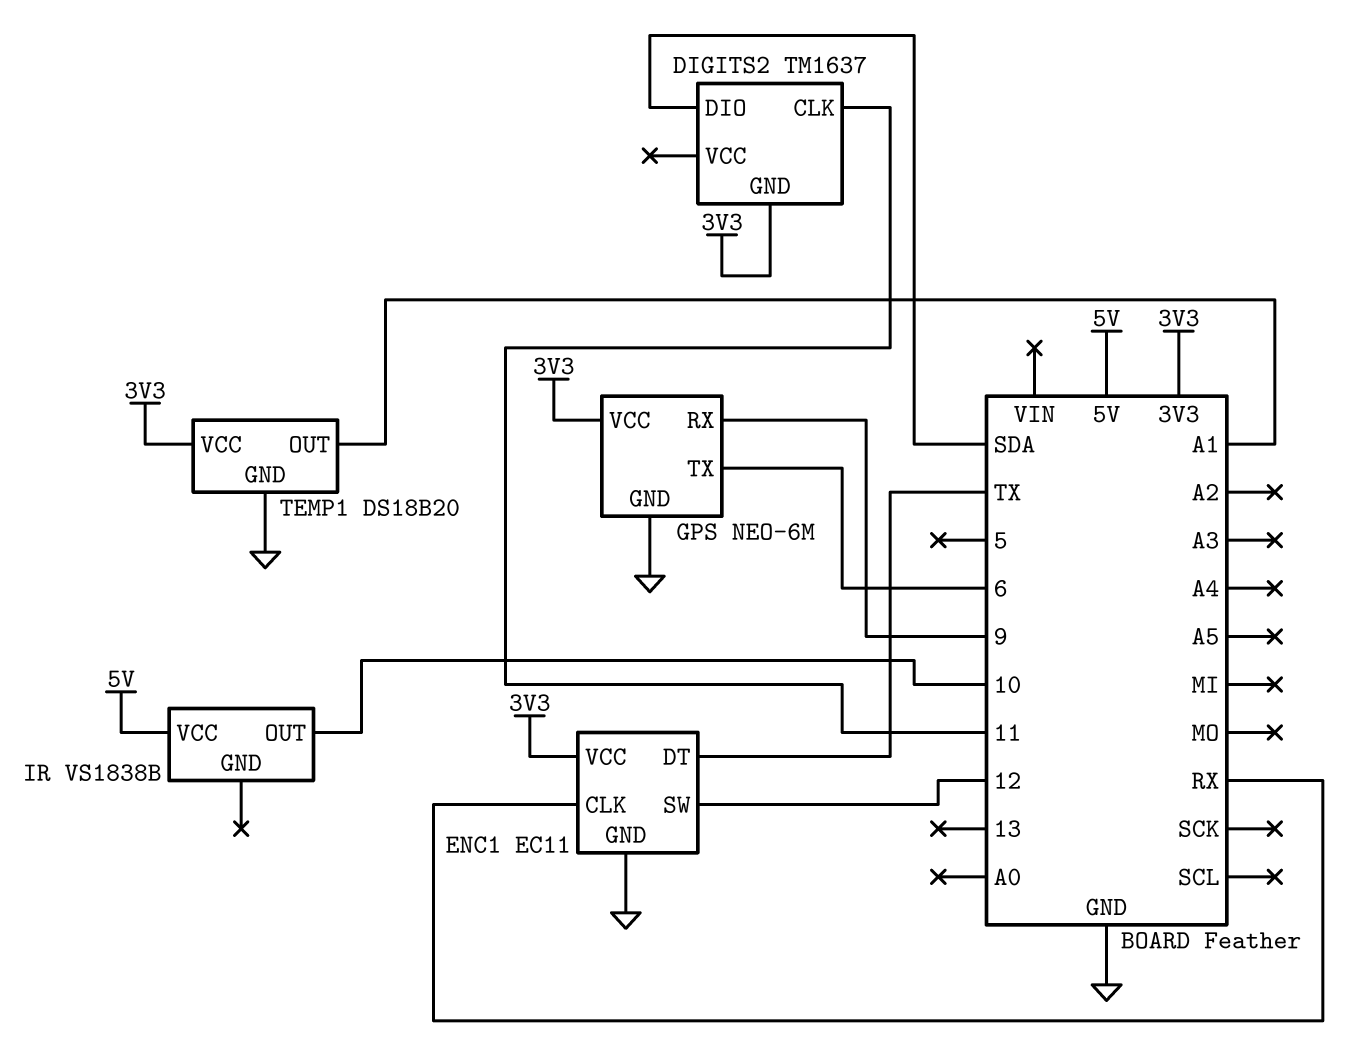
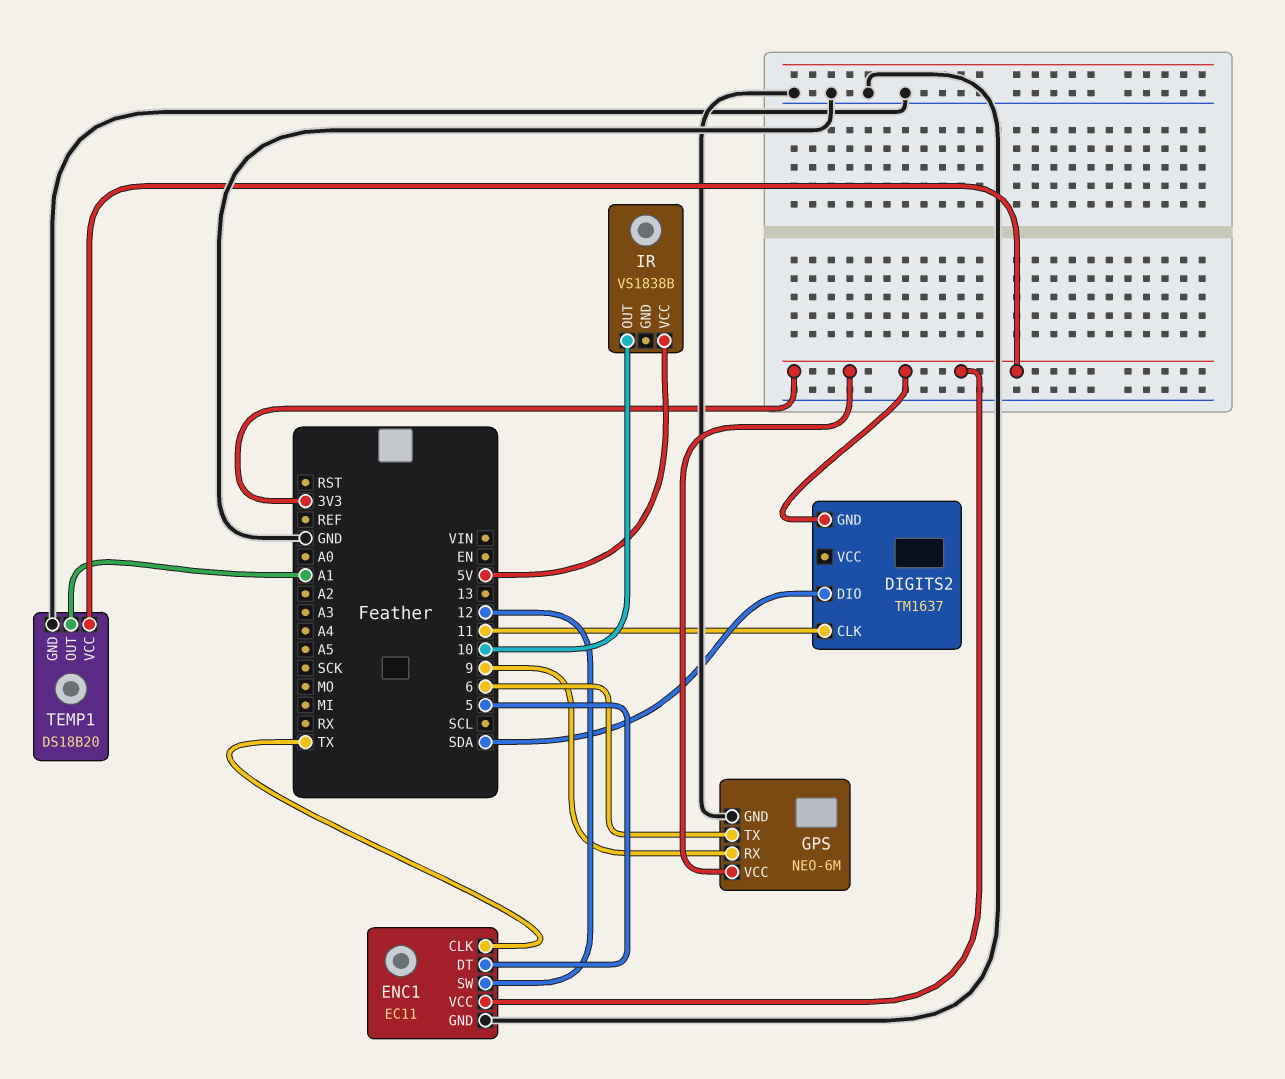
ENC1 pin CLK: RX -> TX
ENC1 pin DT: TX -> 5

